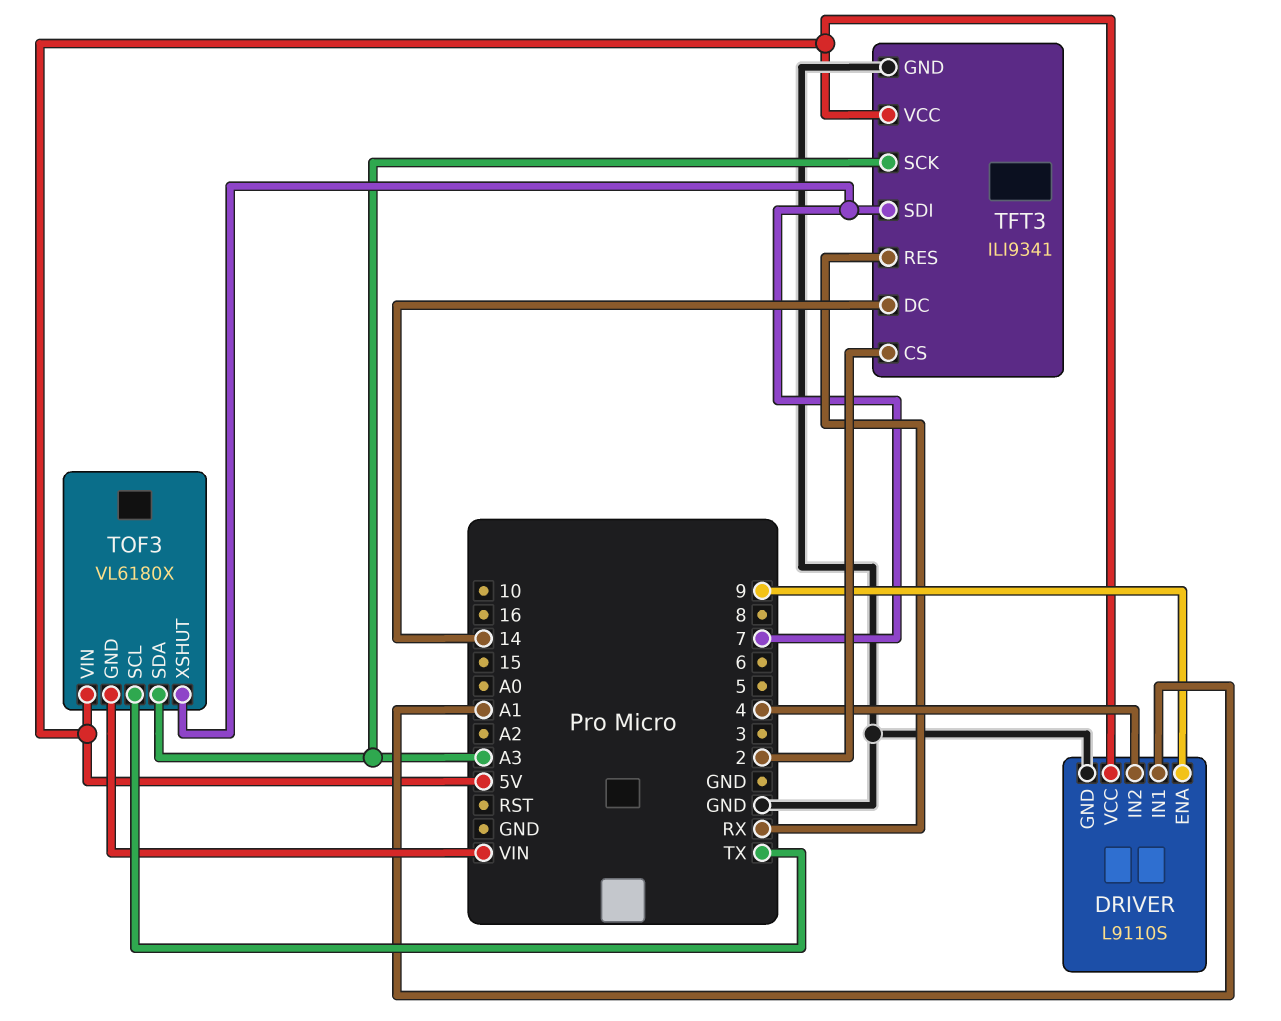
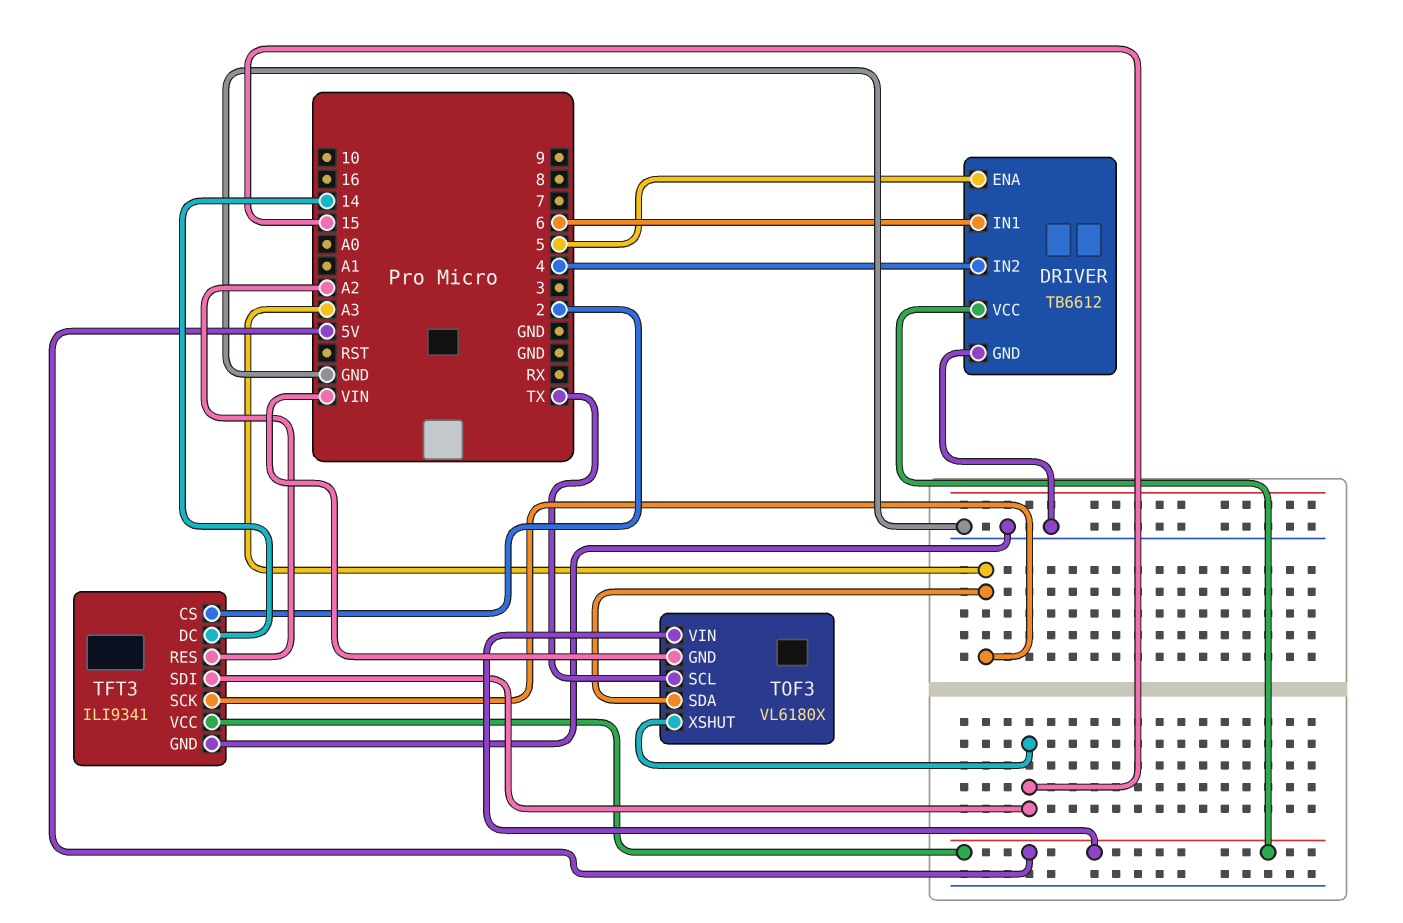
DRIVER: L9110S -> TB6612
DRIVER pin ENA: 9 -> 5
DRIVER pin IN1: A1 -> 6
TFT3 pin RES: RX -> A2
TFT3 pin SDI: 7 -> 15
TOF3 pin XSHUT: 7 -> 15

